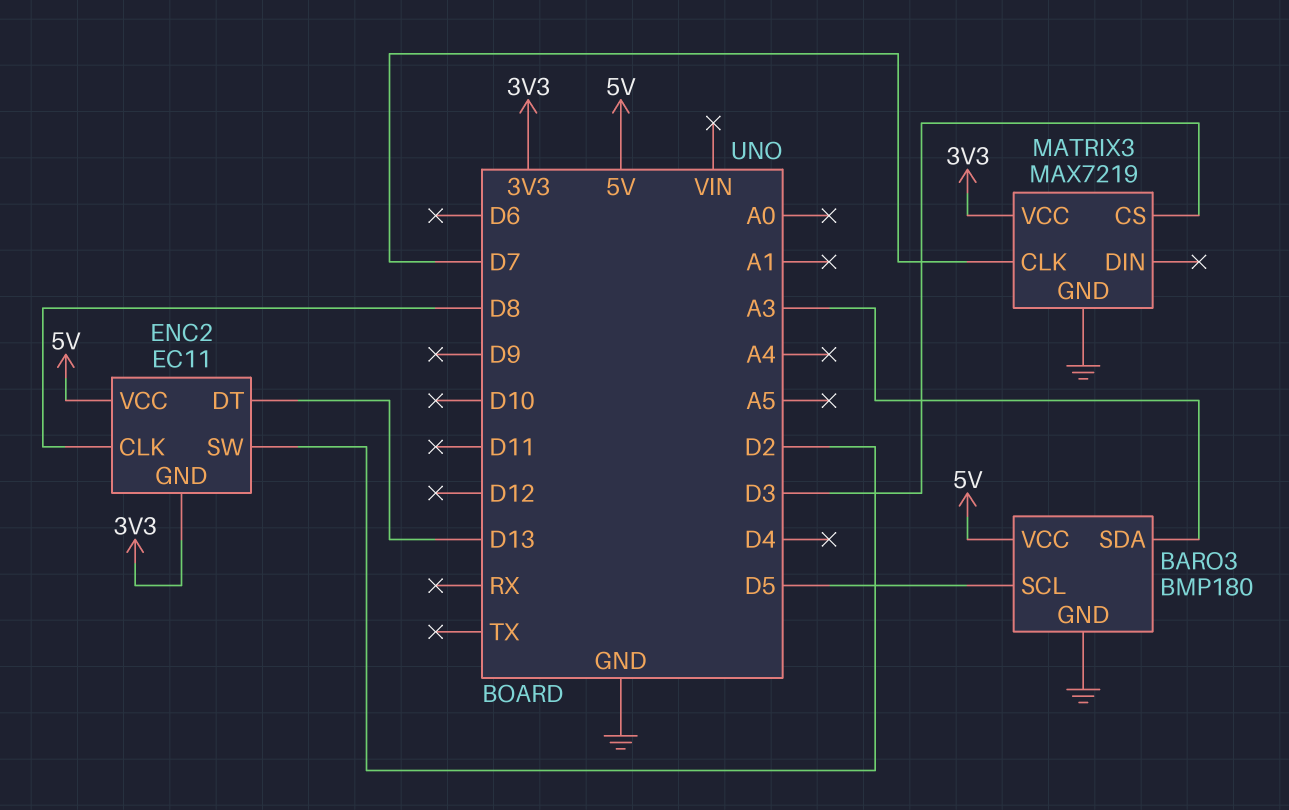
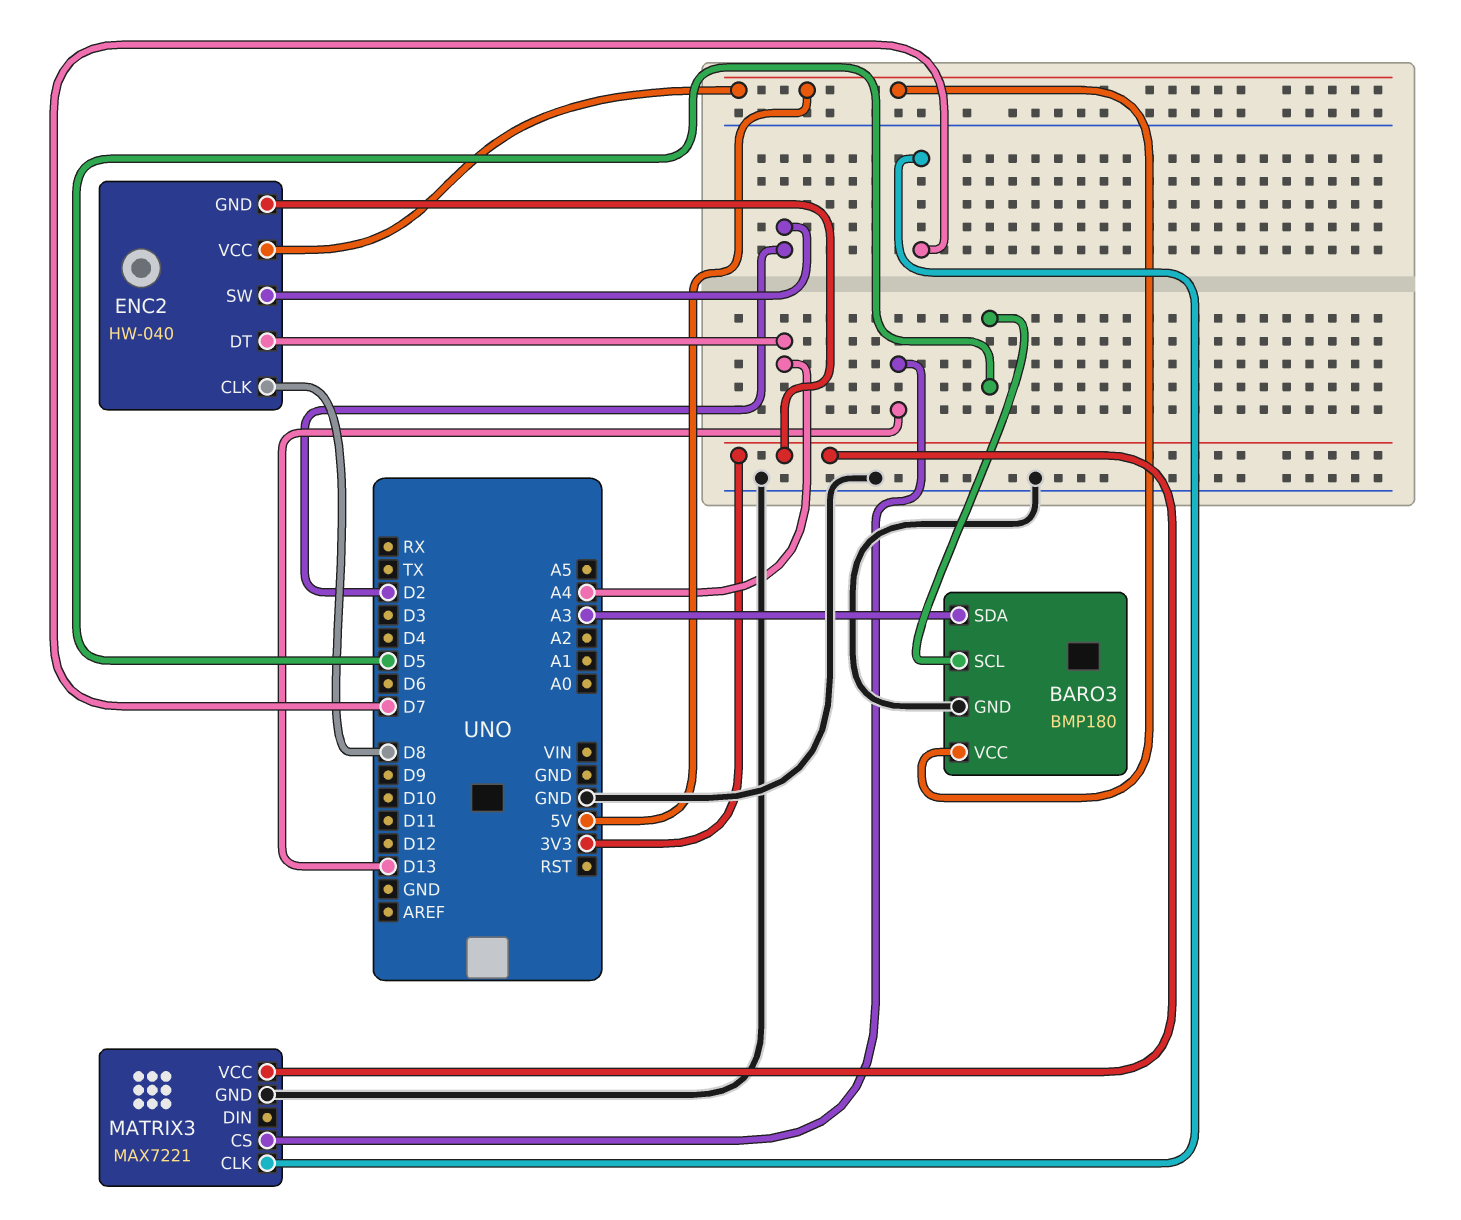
ENC2: EC11 -> HW-040
ENC2 pin DT: D13 -> A4
MATRIX3: MAX7219 -> MAX7221
MATRIX3 pin CS: D3 -> D13

